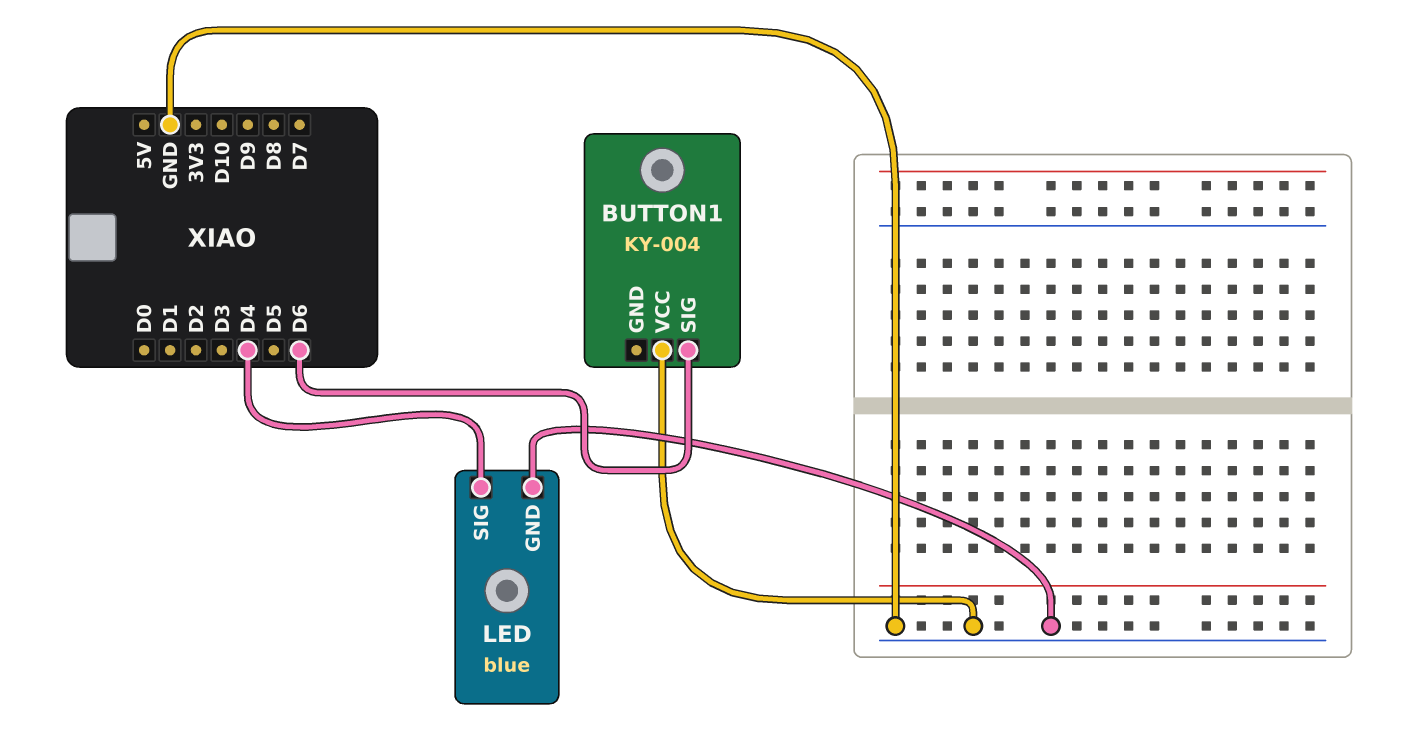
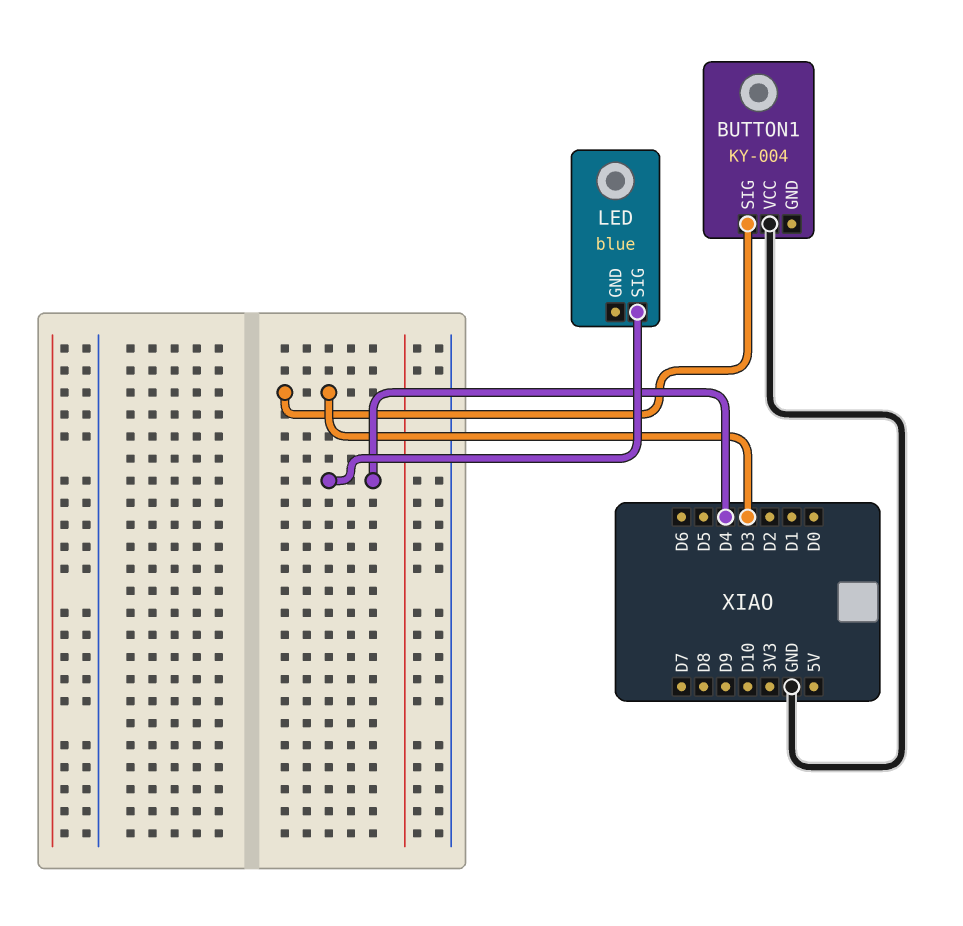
BUTTON1 pin SIG: D6 -> D3
LED pin GND: GND -> none

